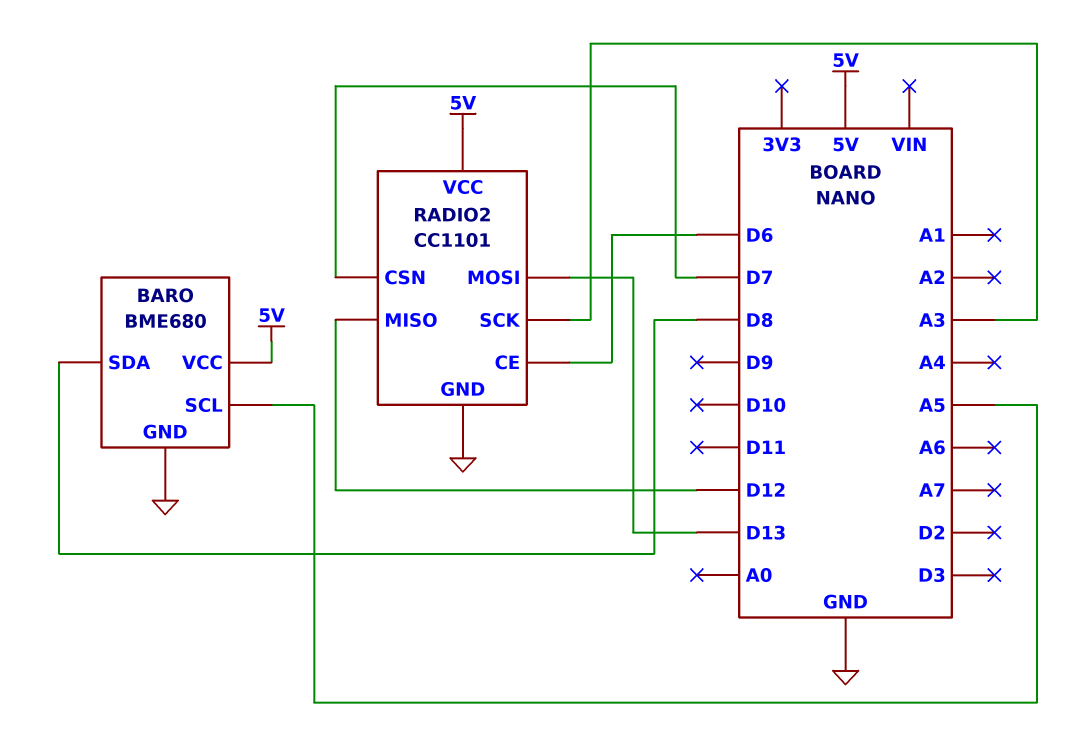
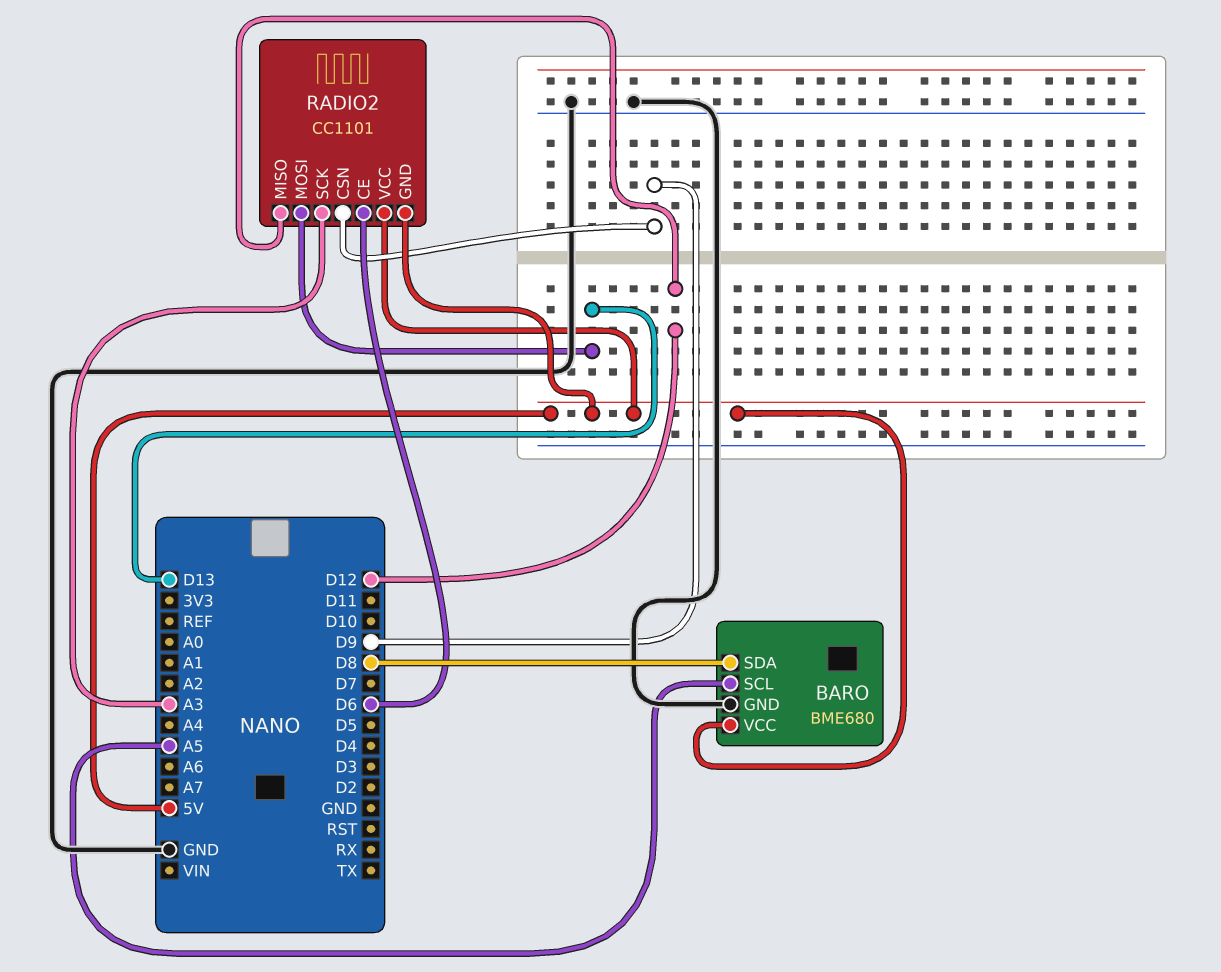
RADIO2 pin CSN: D7 -> D9
RADIO2 pin GND: GND -> 5V

